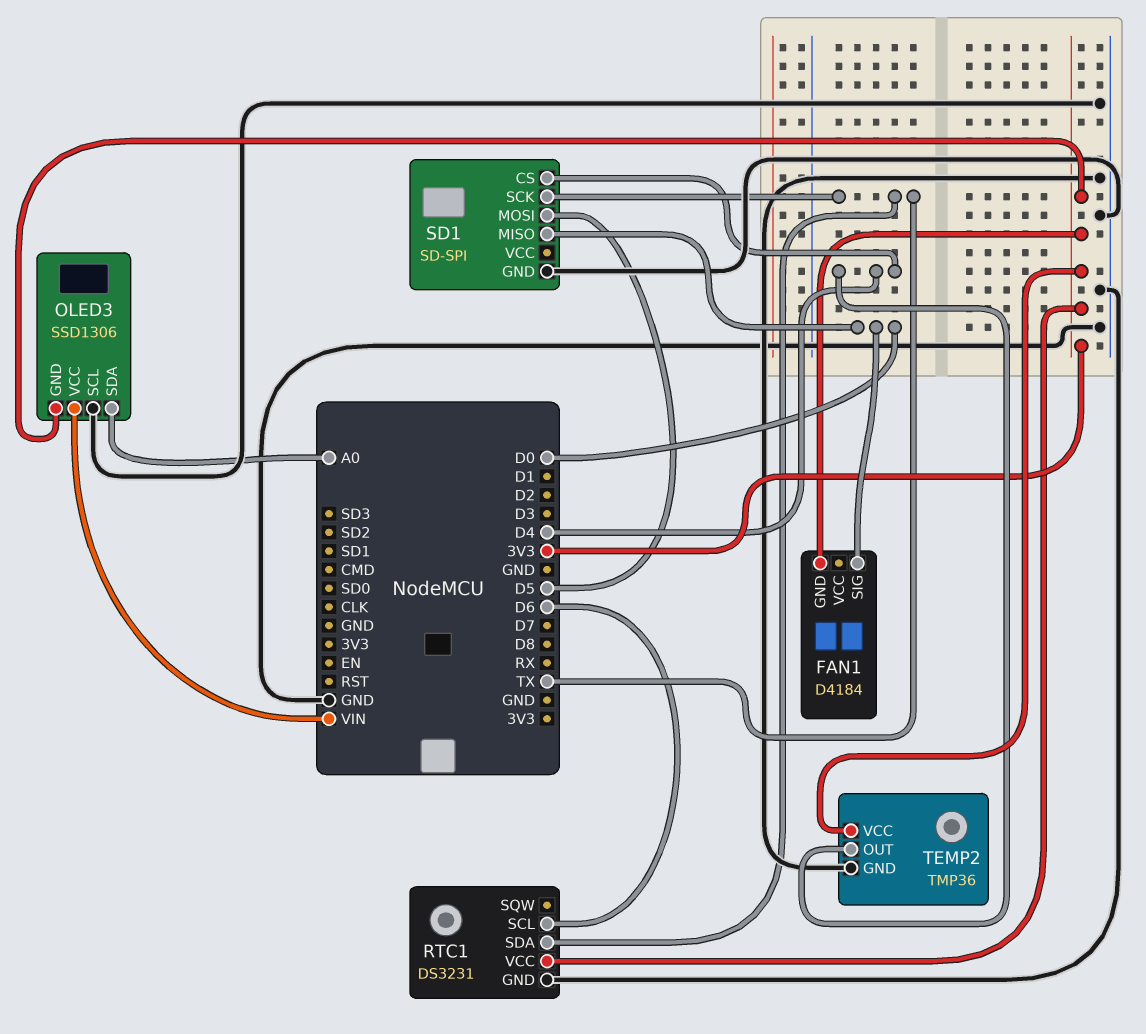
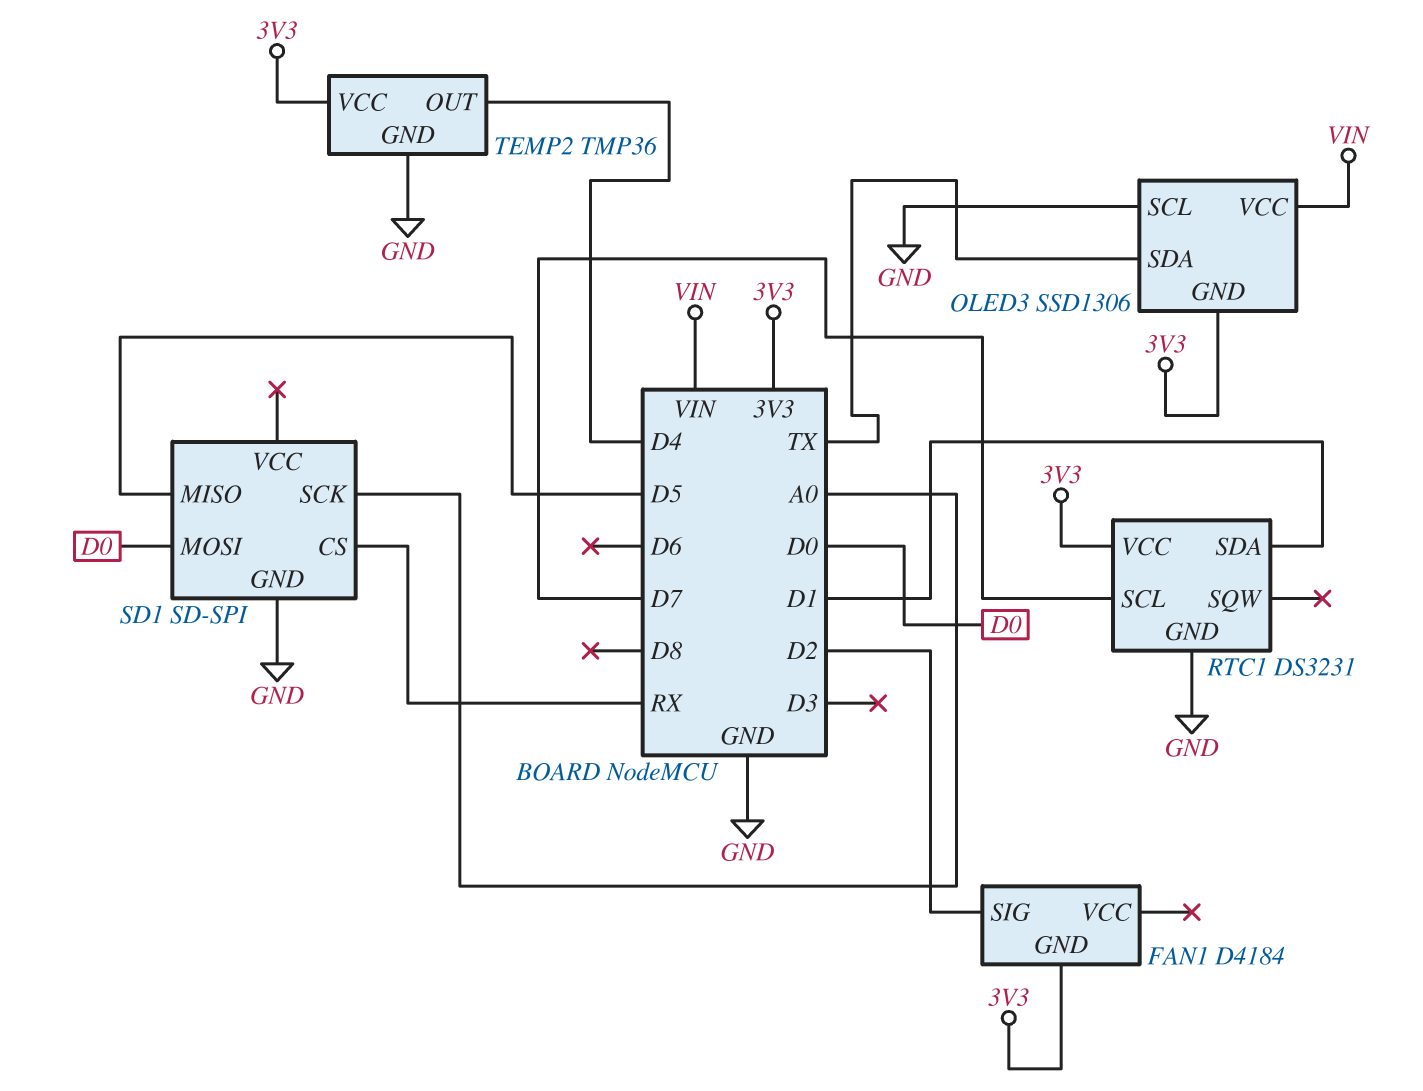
FAN1 pin SIG: D0 -> D2
OLED3 pin SDA: A0 -> TX
RTC1 pin SCL: D6 -> D7
RTC1 pin SDA: TX -> D1
SD1 pin CS: D4 -> RX
SD1 pin MISO: D0 -> D5
SD1 pin MOSI: D5 -> D0
SD1 pin SCK: TX -> A0

